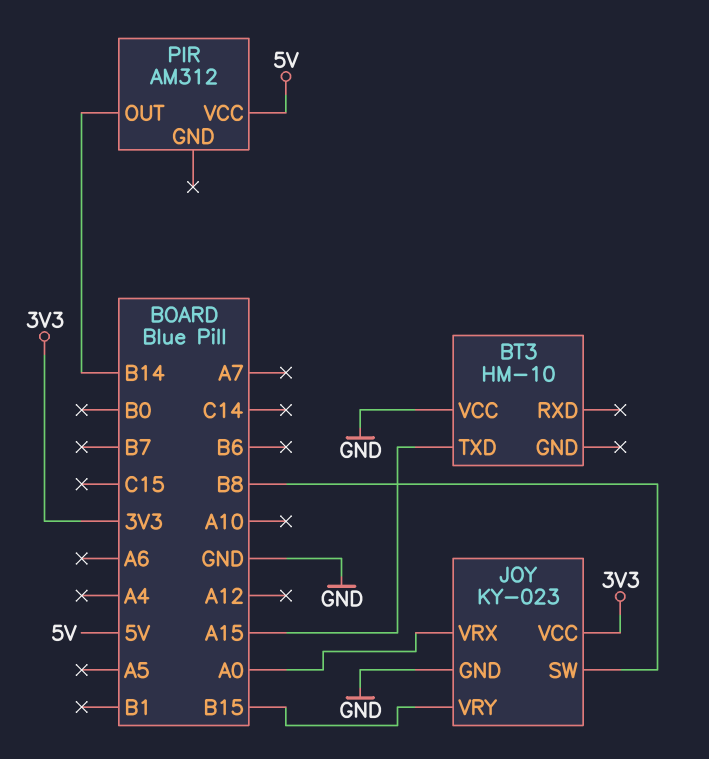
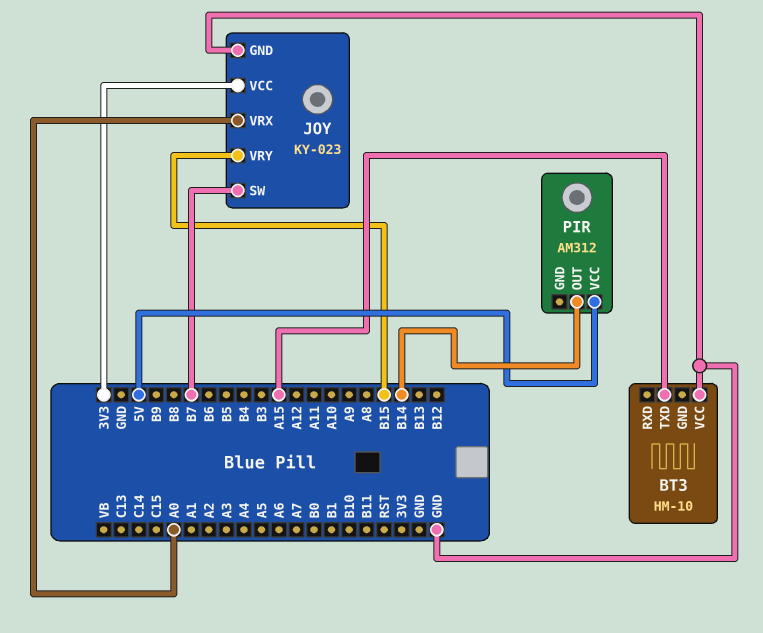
JOY pin SW: B8 -> B7

